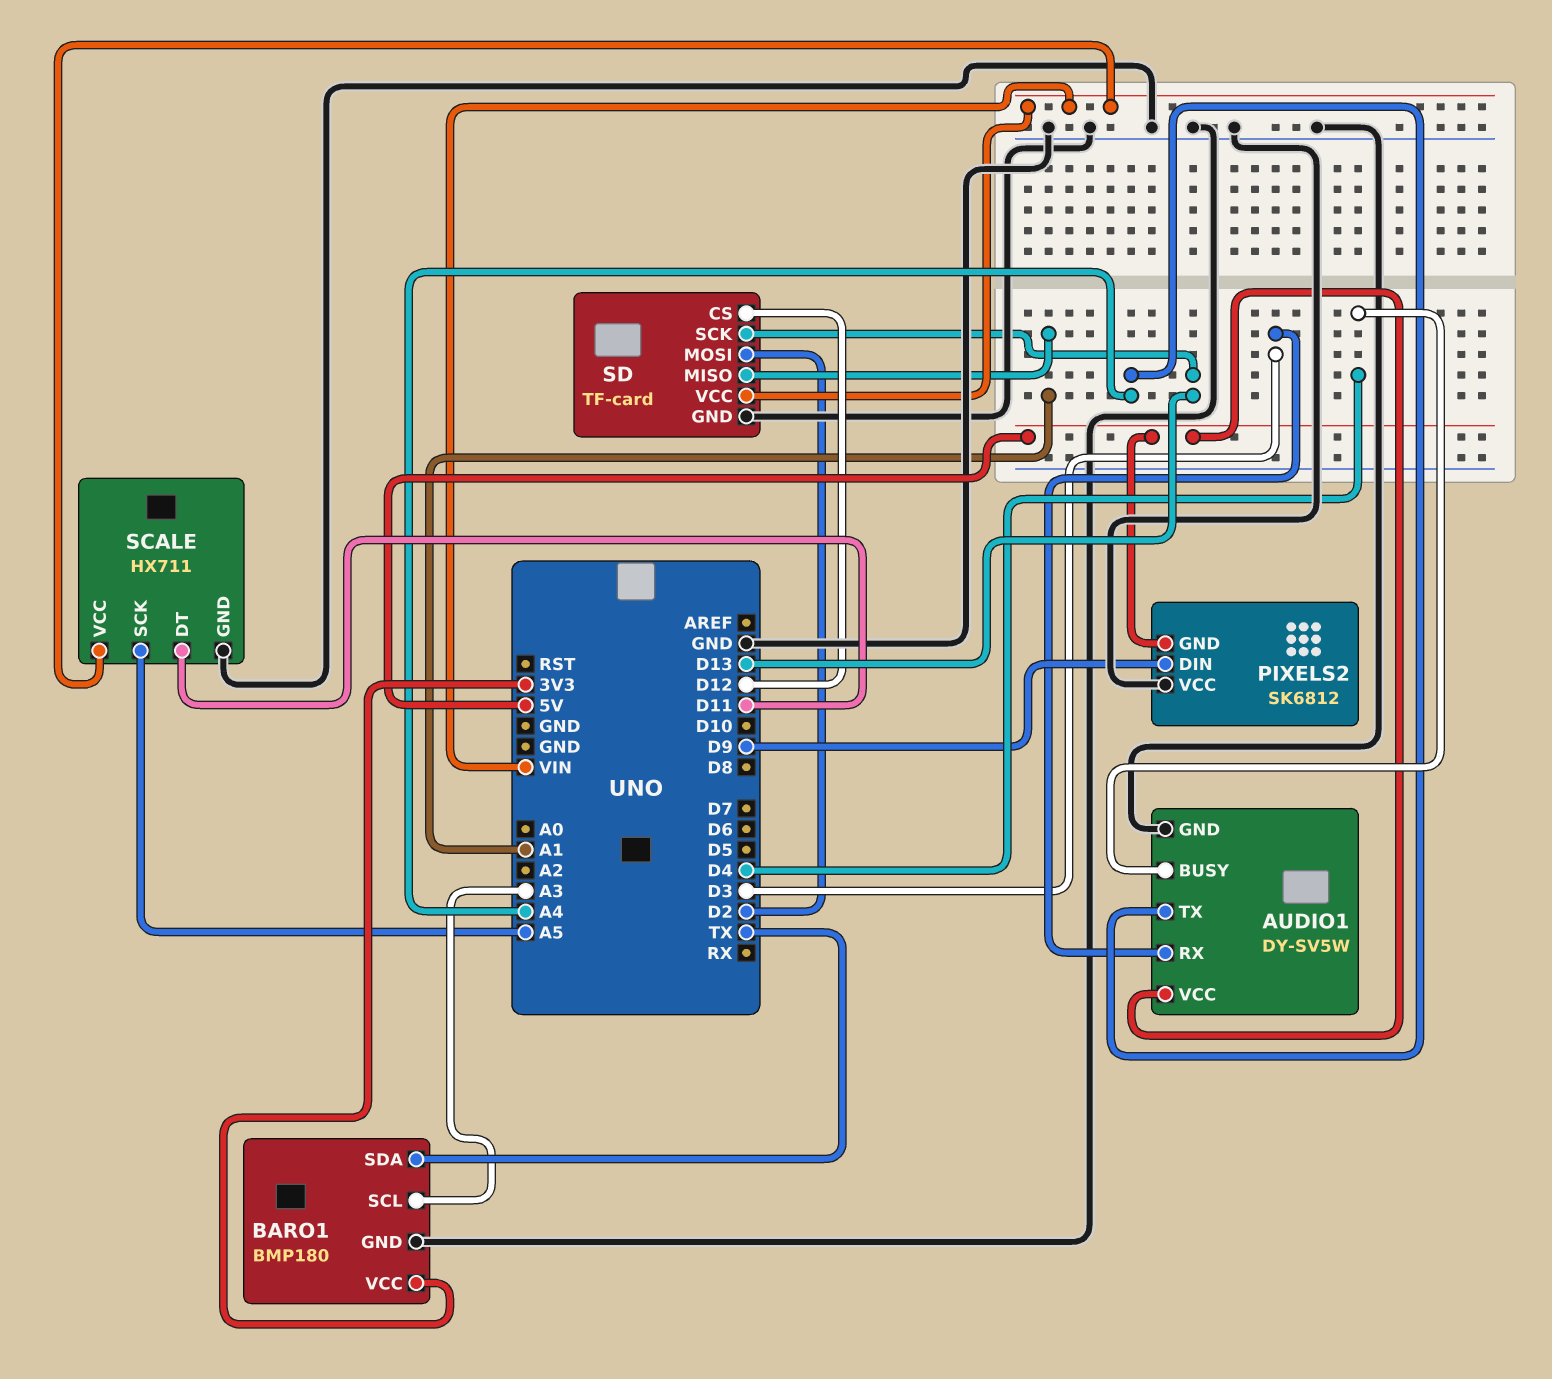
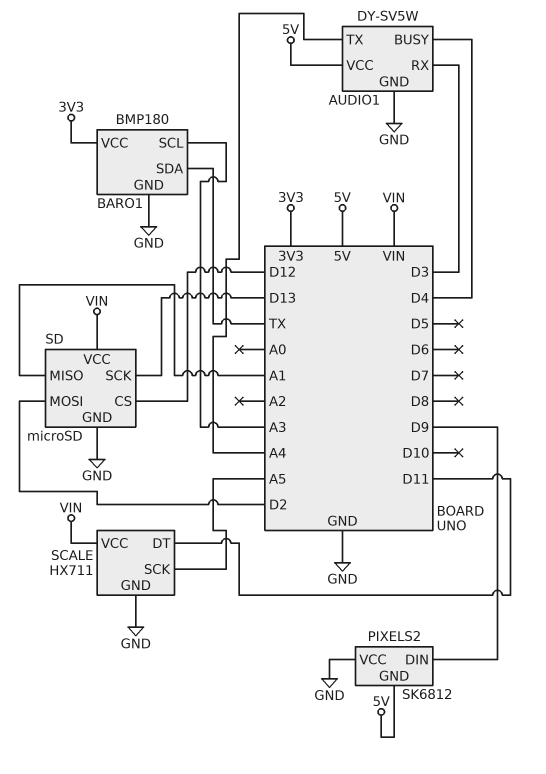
SD: TF-card -> microSD

